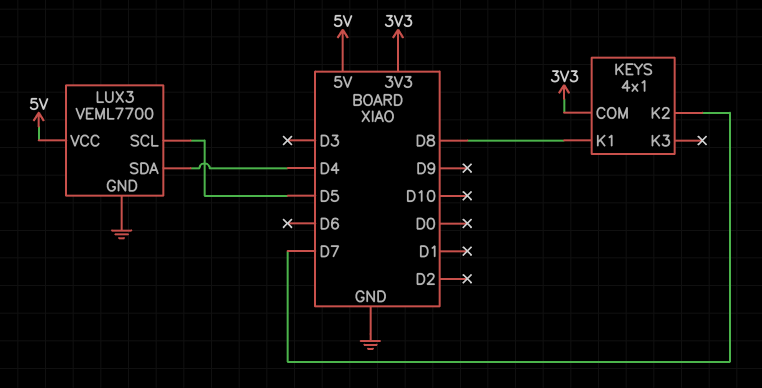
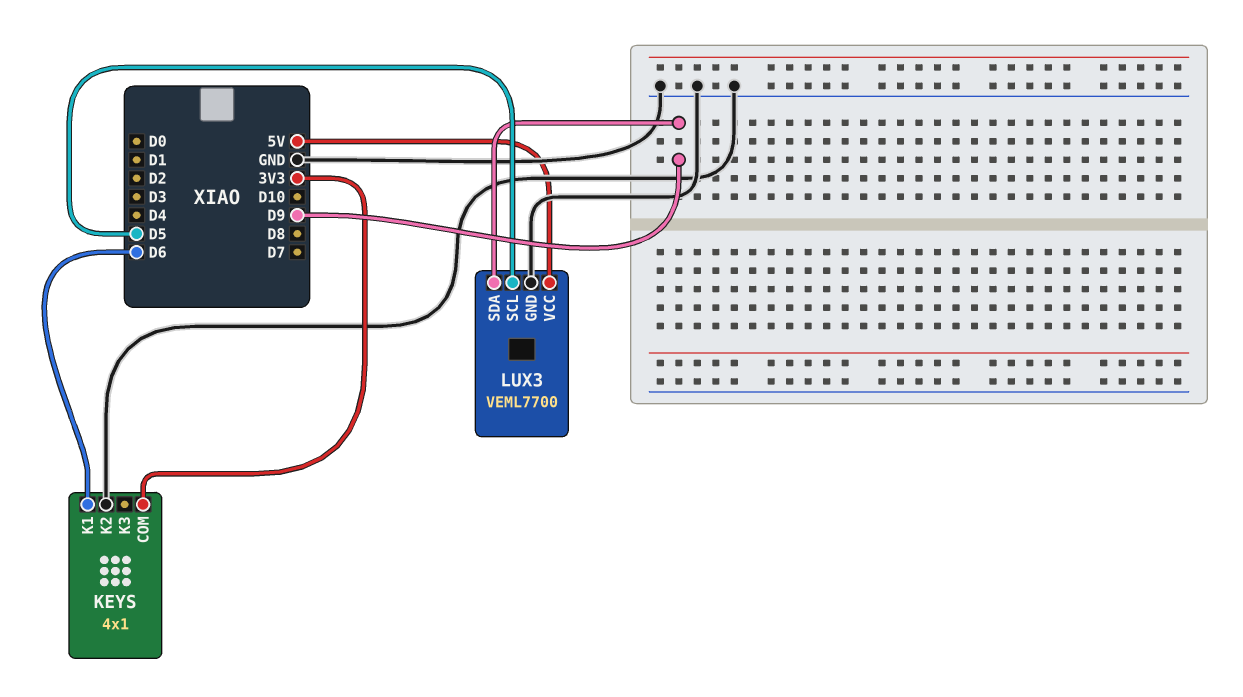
KEYS pin K1: D8 -> D6
KEYS pin K2: D7 -> GND
LUX3 pin SDA: D4 -> D9

